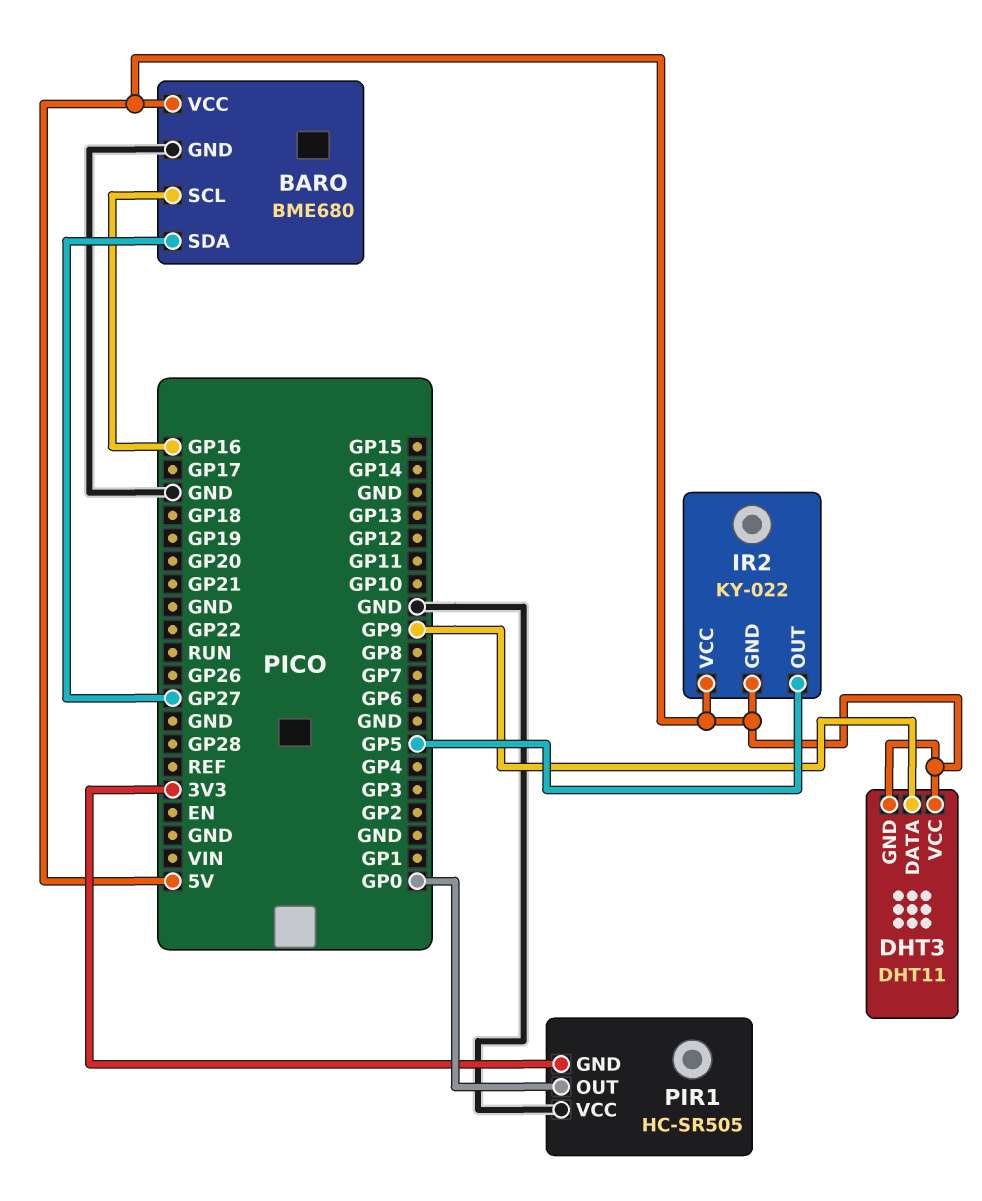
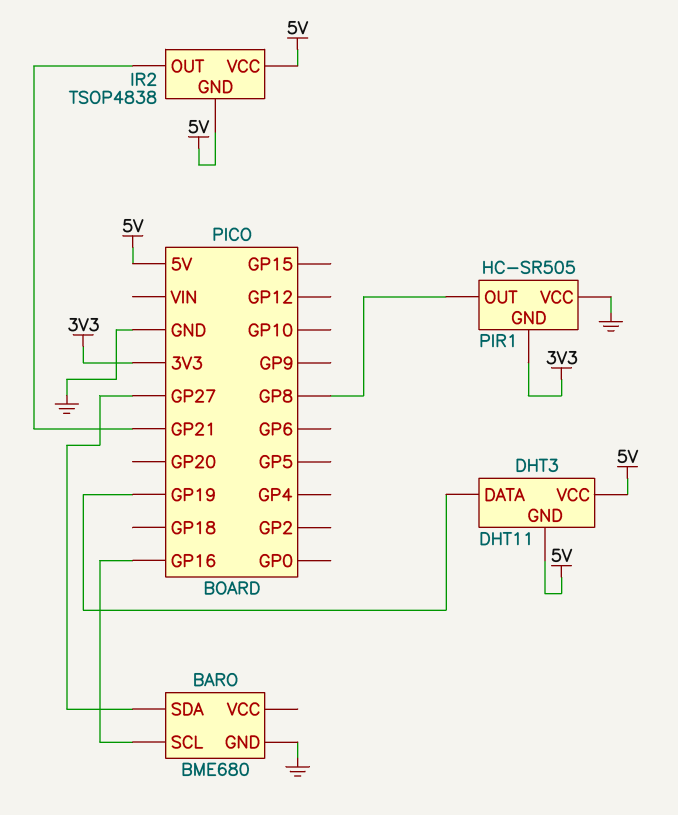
BARO pin VCC: 5V -> none
DHT3 pin DATA: GP9 -> GP19
IR2: KY-022 -> TSOP4838
IR2 pin OUT: GP5 -> GP21
PIR1 pin OUT: GP0 -> GP8

